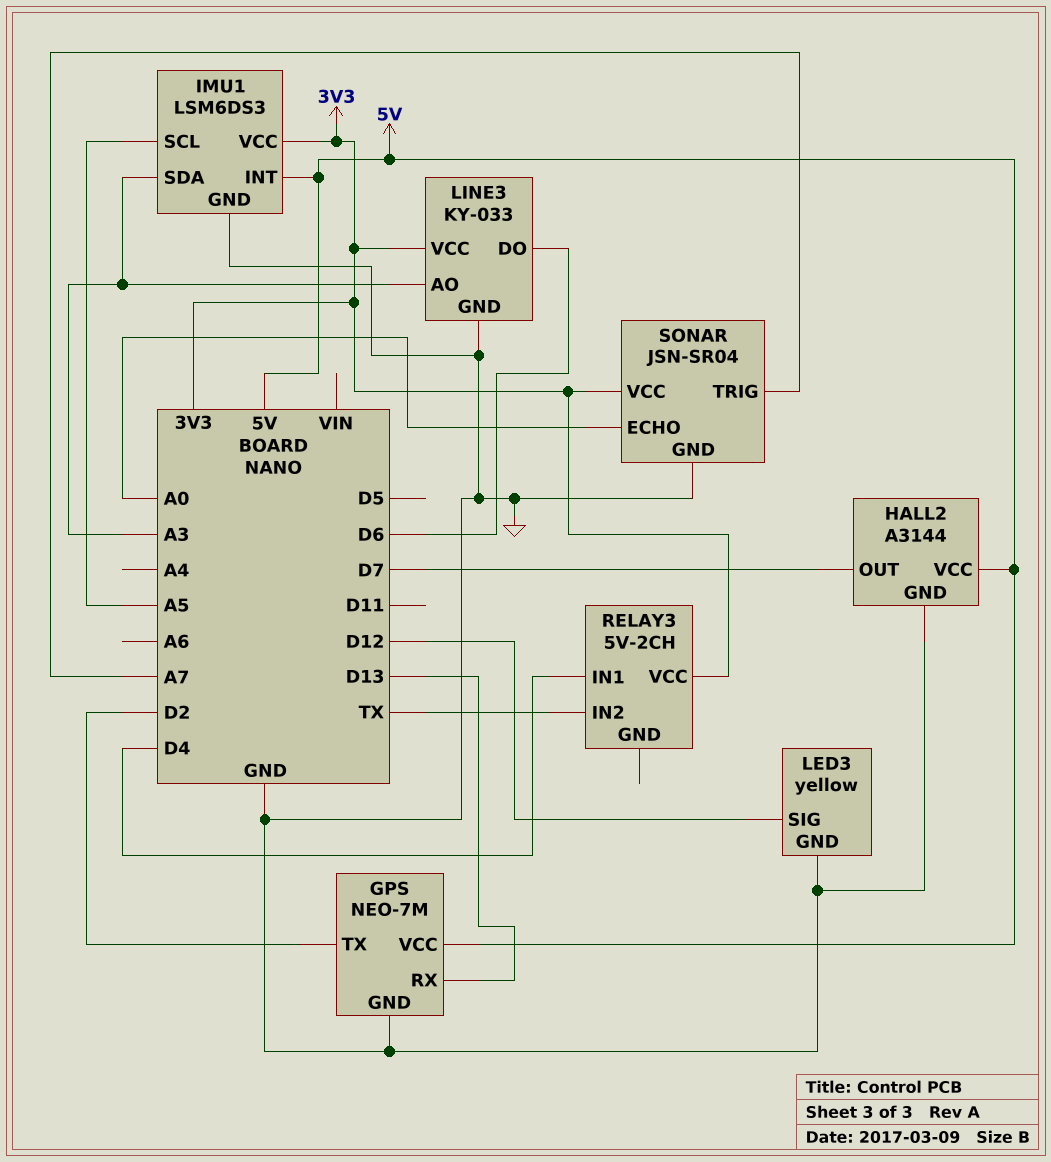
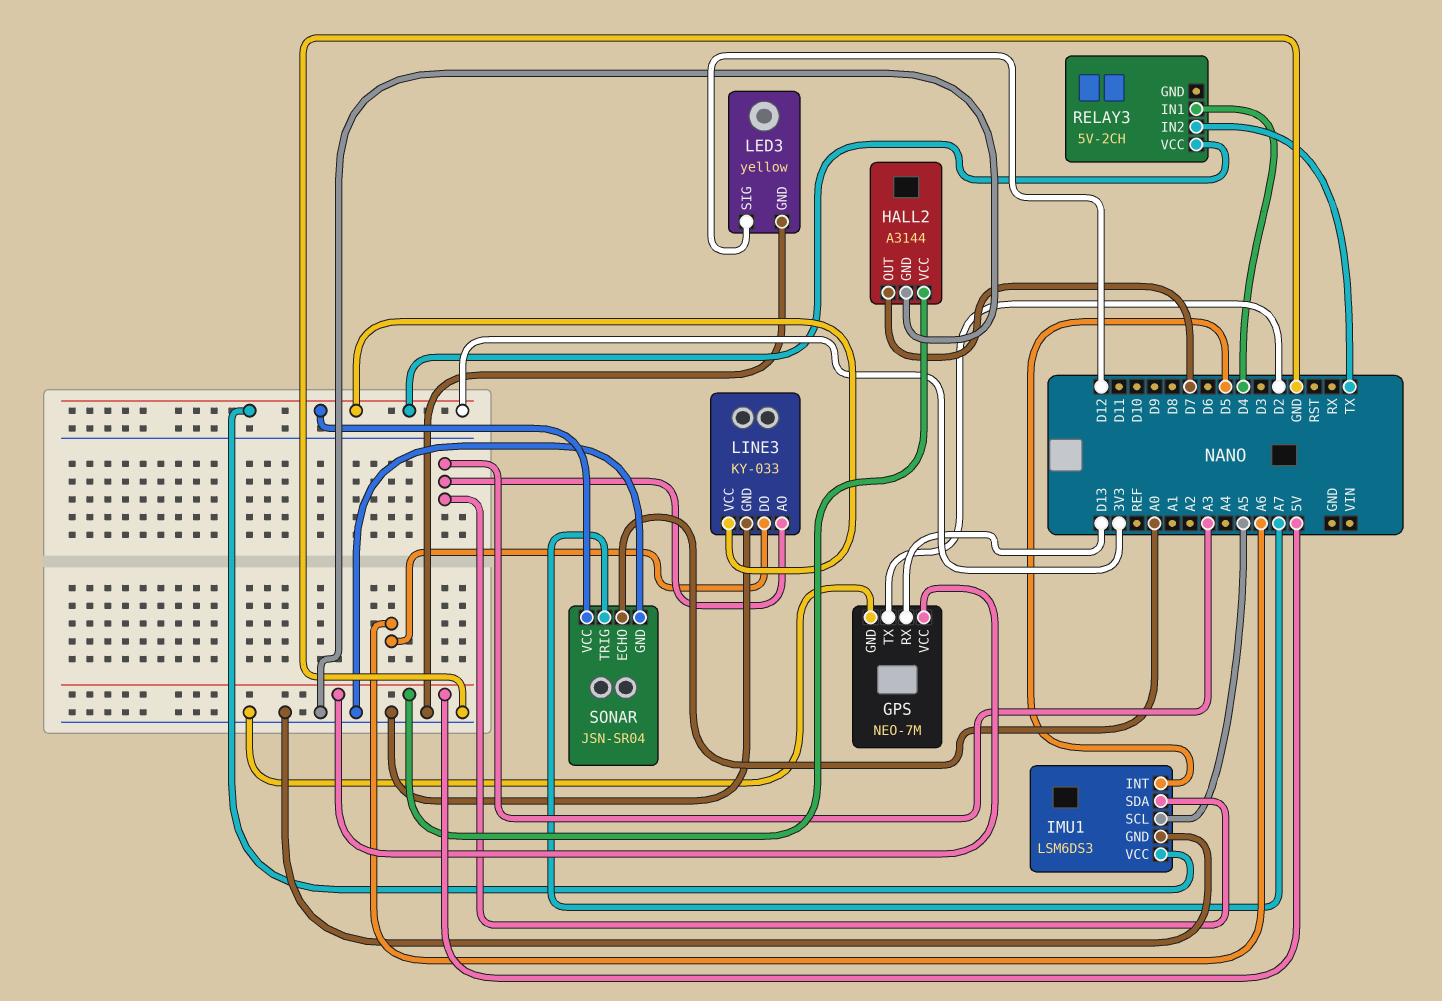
IMU1 pin INT: 5V -> D5
LINE3 pin DO: D6 -> A6

